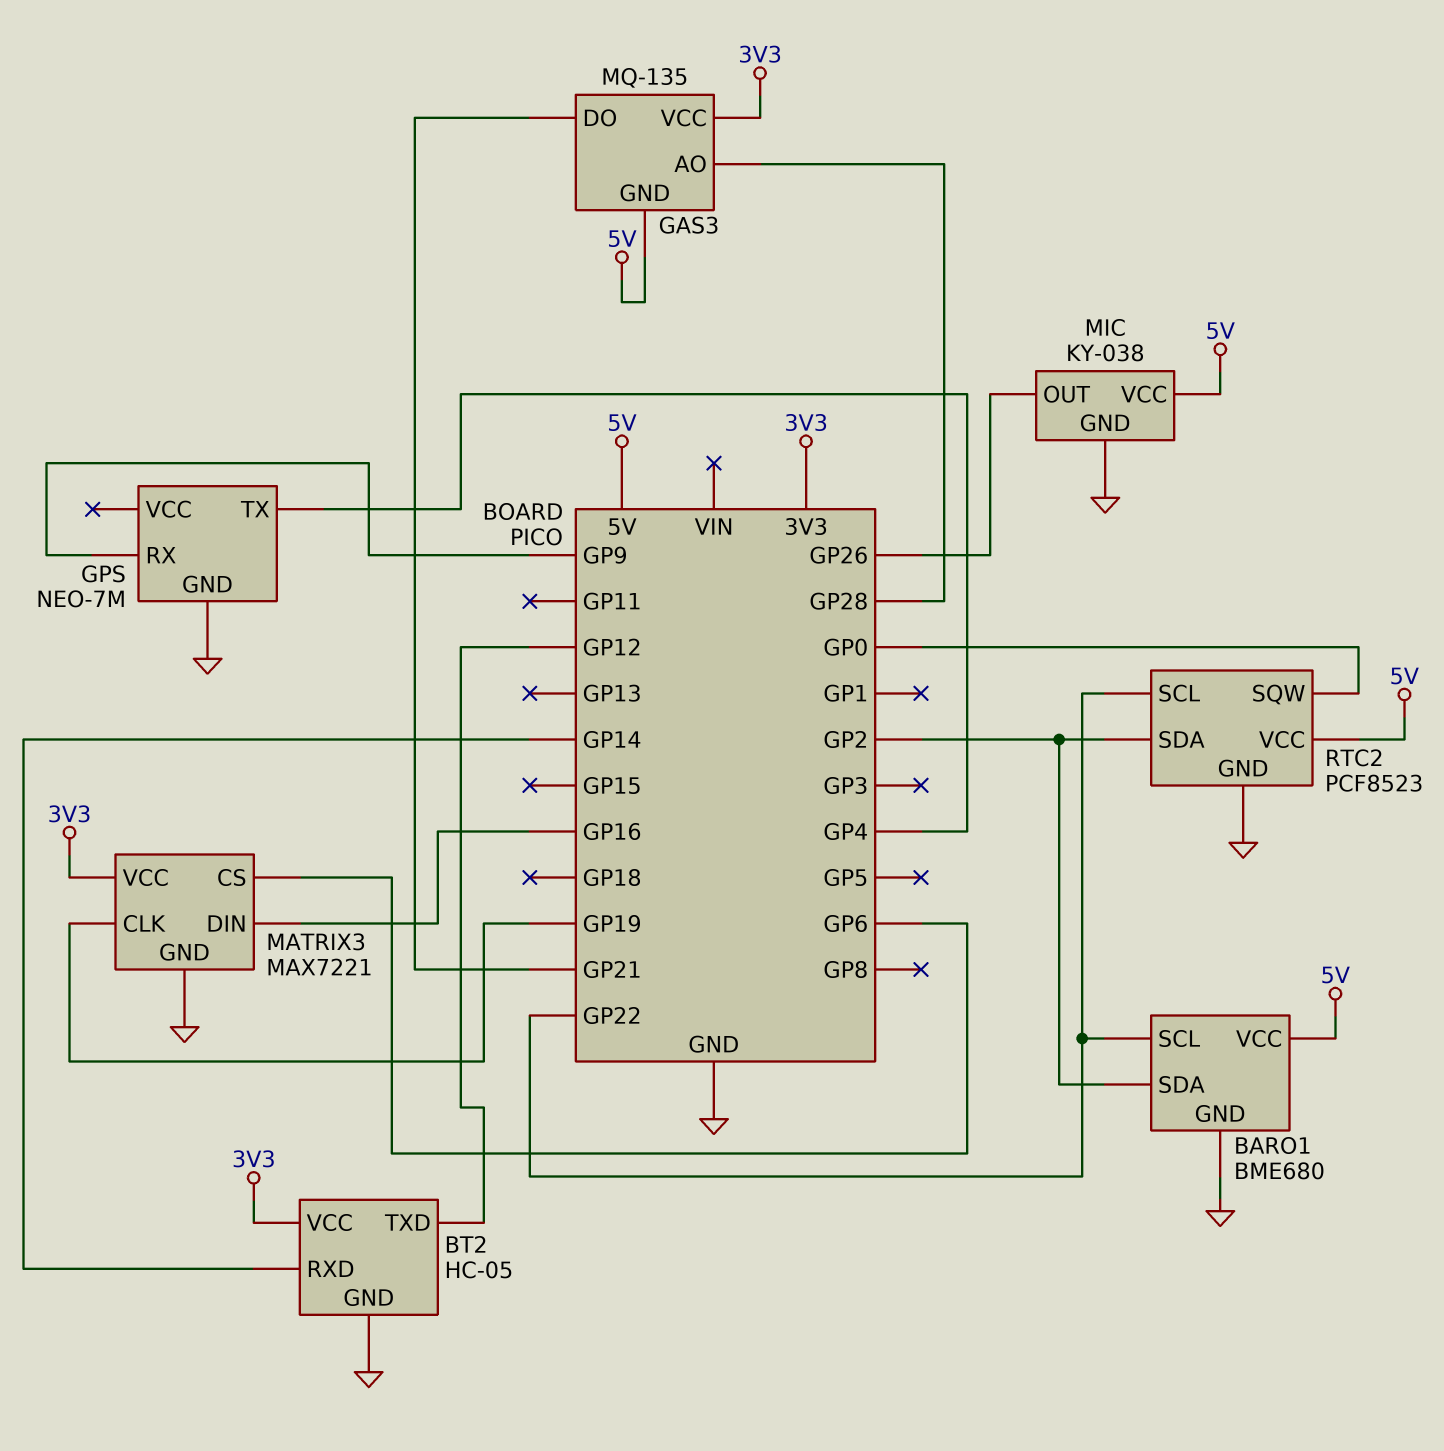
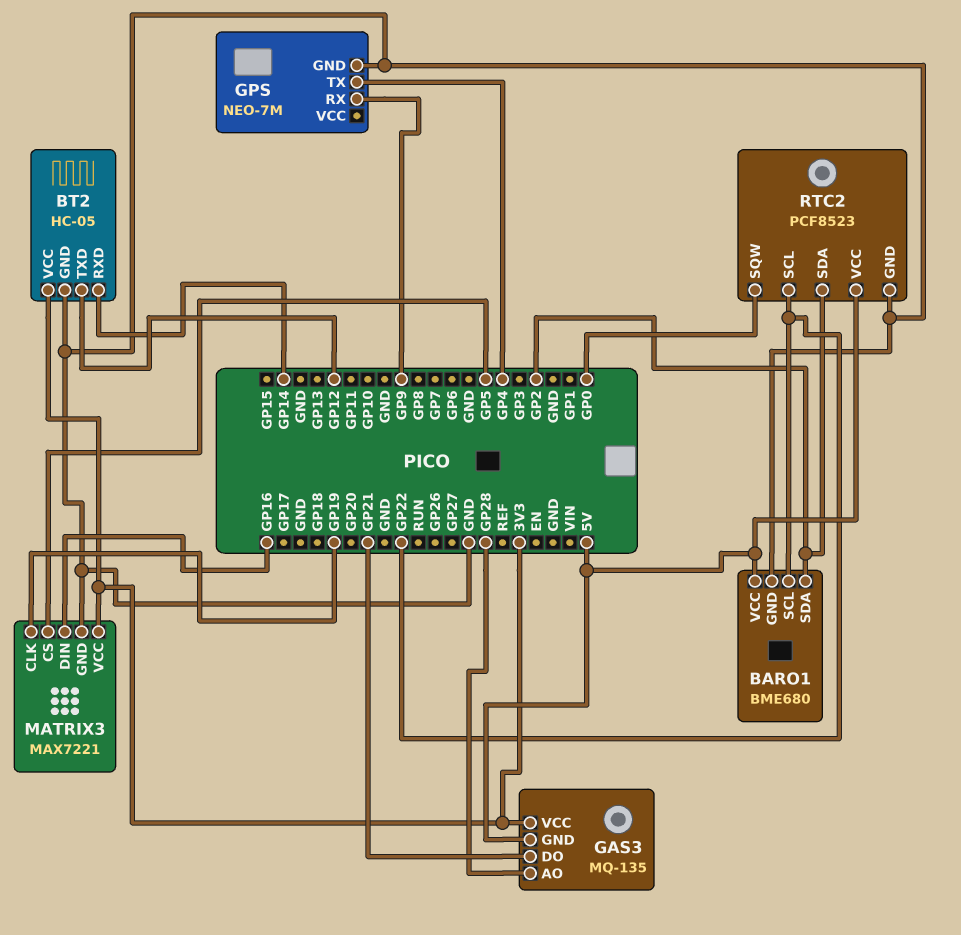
MATRIX3 pin CS: GP6 -> GP5
MIC: KY-038 -> none
MIC pin GND: GND -> none
MIC pin OUT: GP26 -> none
MIC pin VCC: 5V -> none

